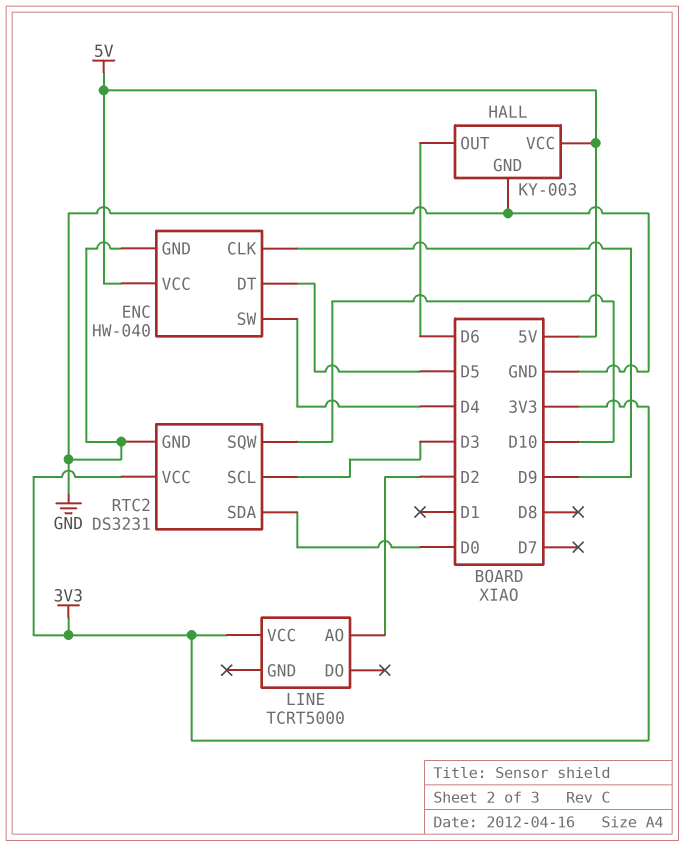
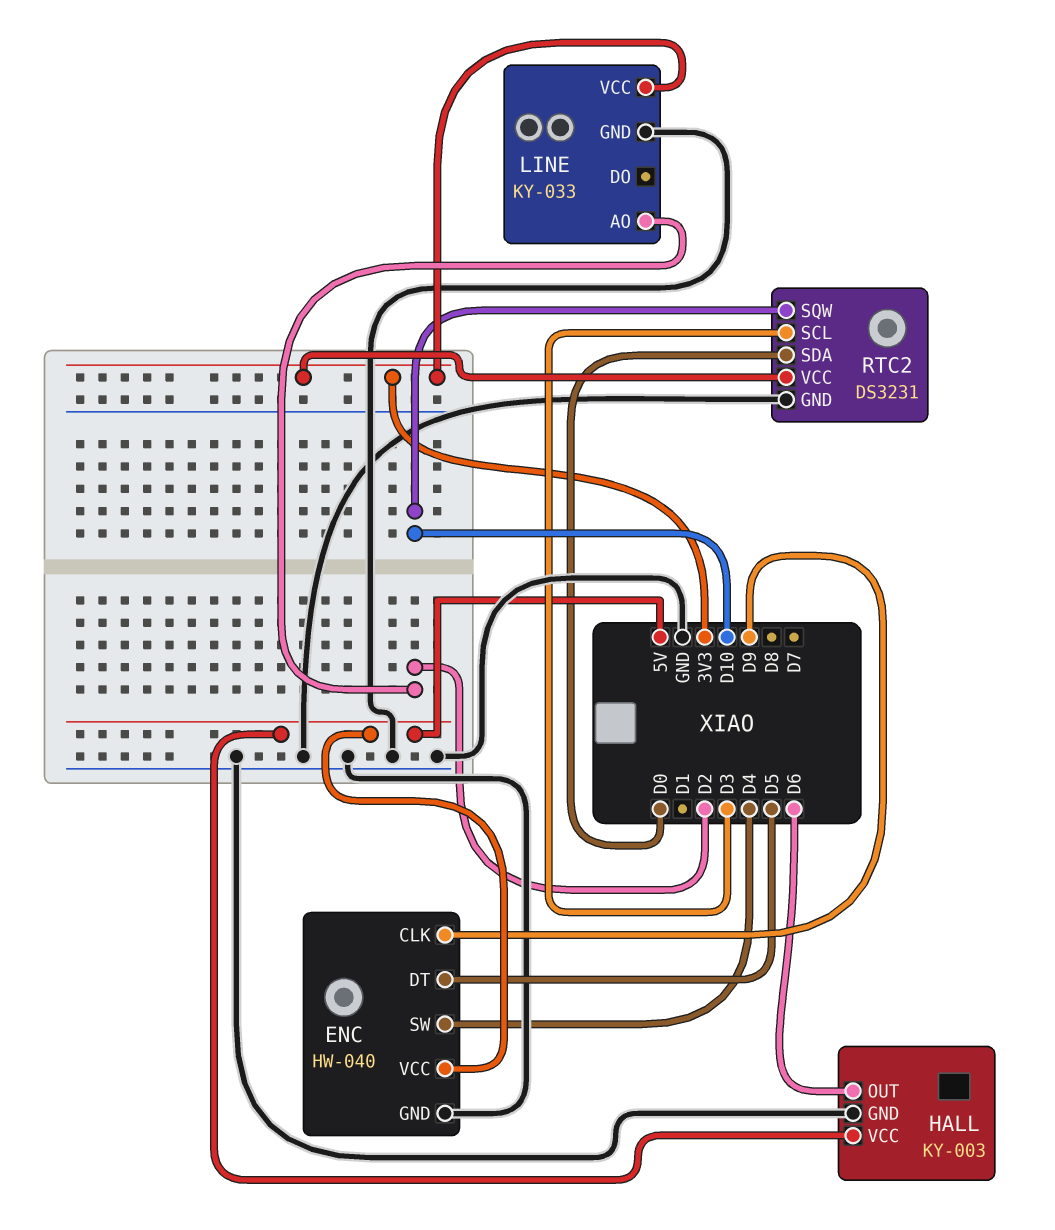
LINE: TCRT5000 -> KY-033
LINE pin GND: none -> GND

